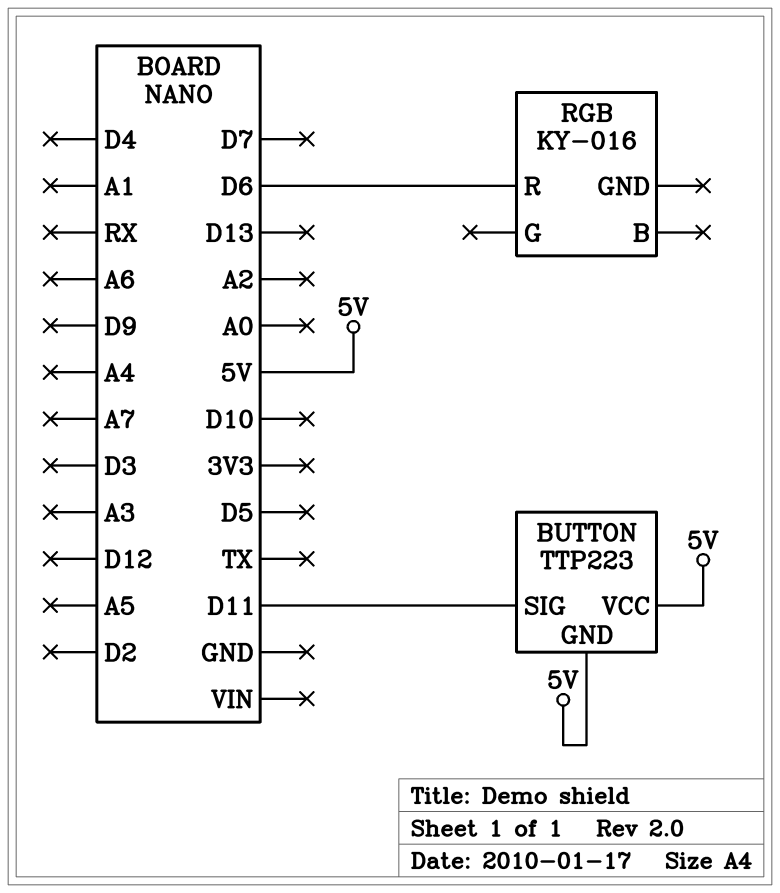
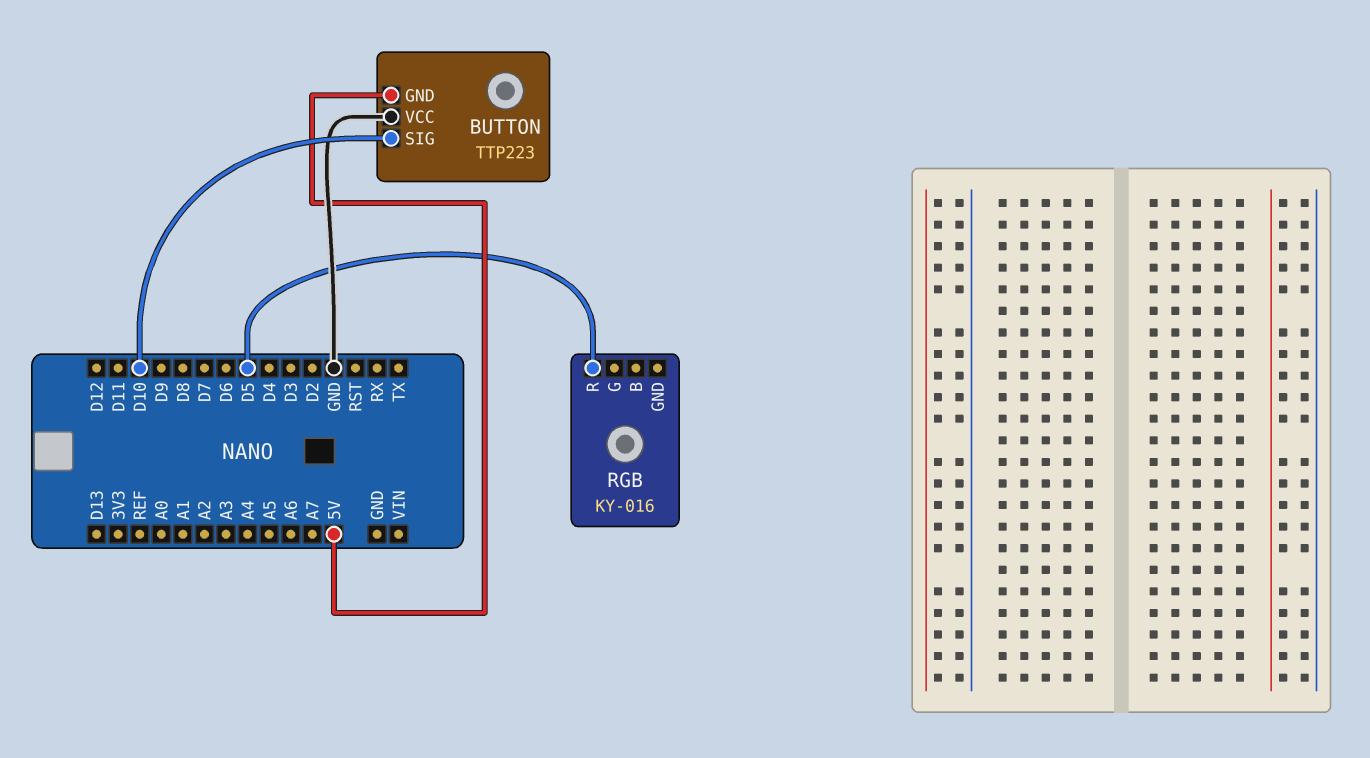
BUTTON pin SIG: D11 -> D10
BUTTON pin VCC: 5V -> GND
RGB pin R: D6 -> D5

